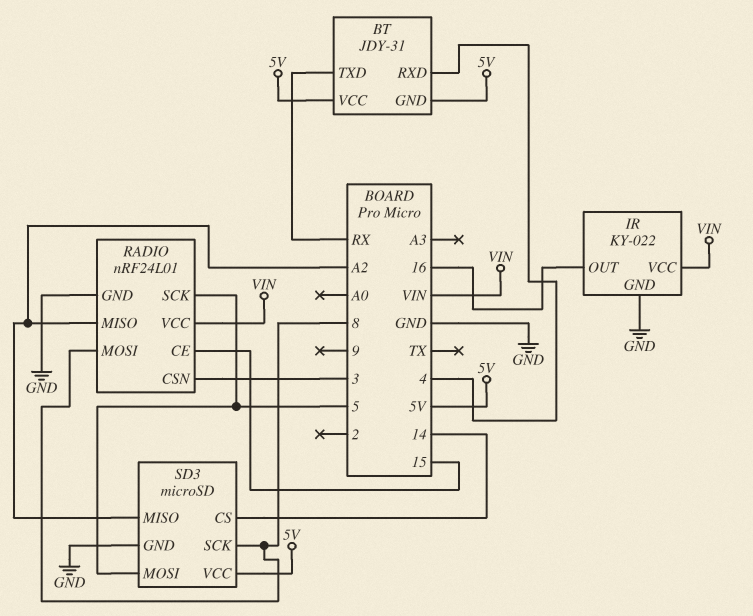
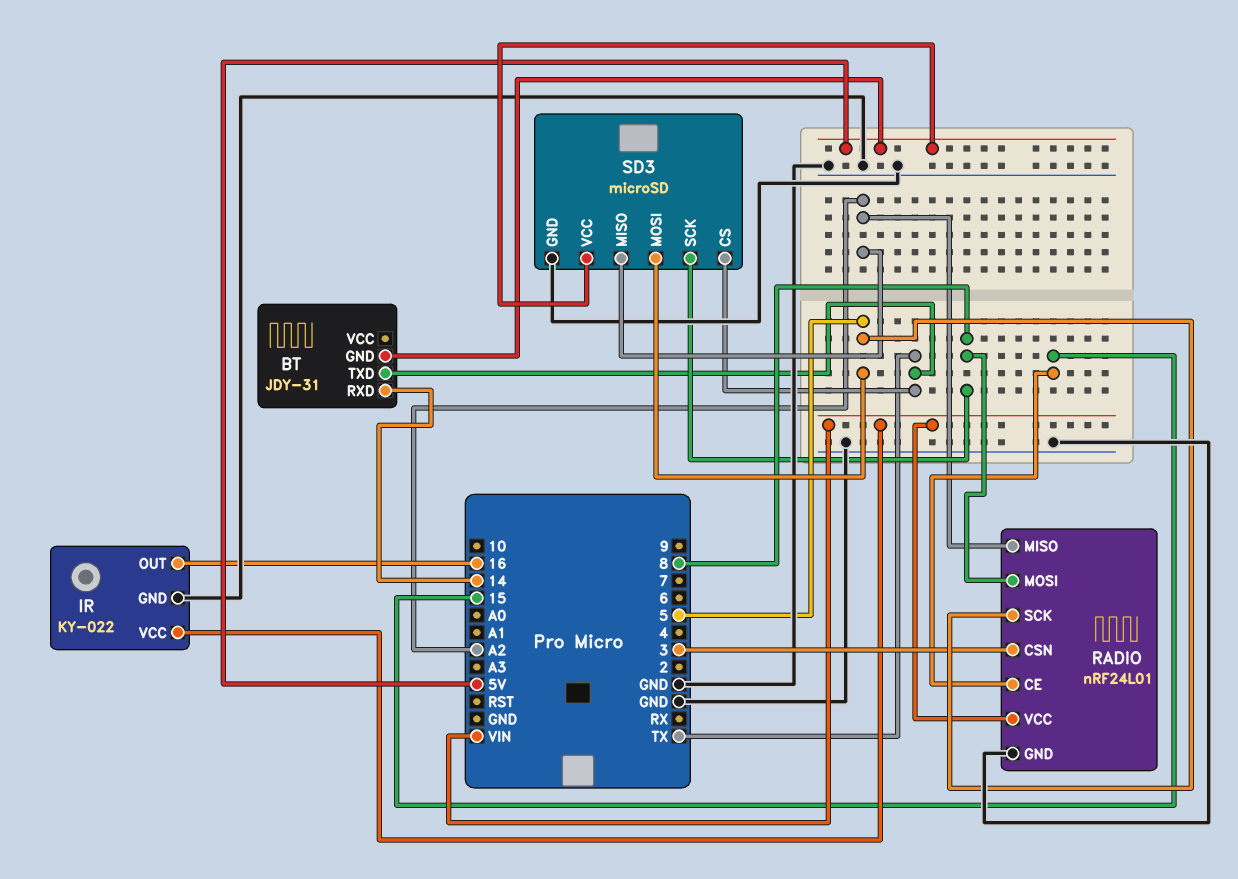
BT pin RXD: 4 -> 14
BT pin TXD: RX -> TX
BT pin VCC: 5V -> none
SD3 pin CS: 14 -> TX

